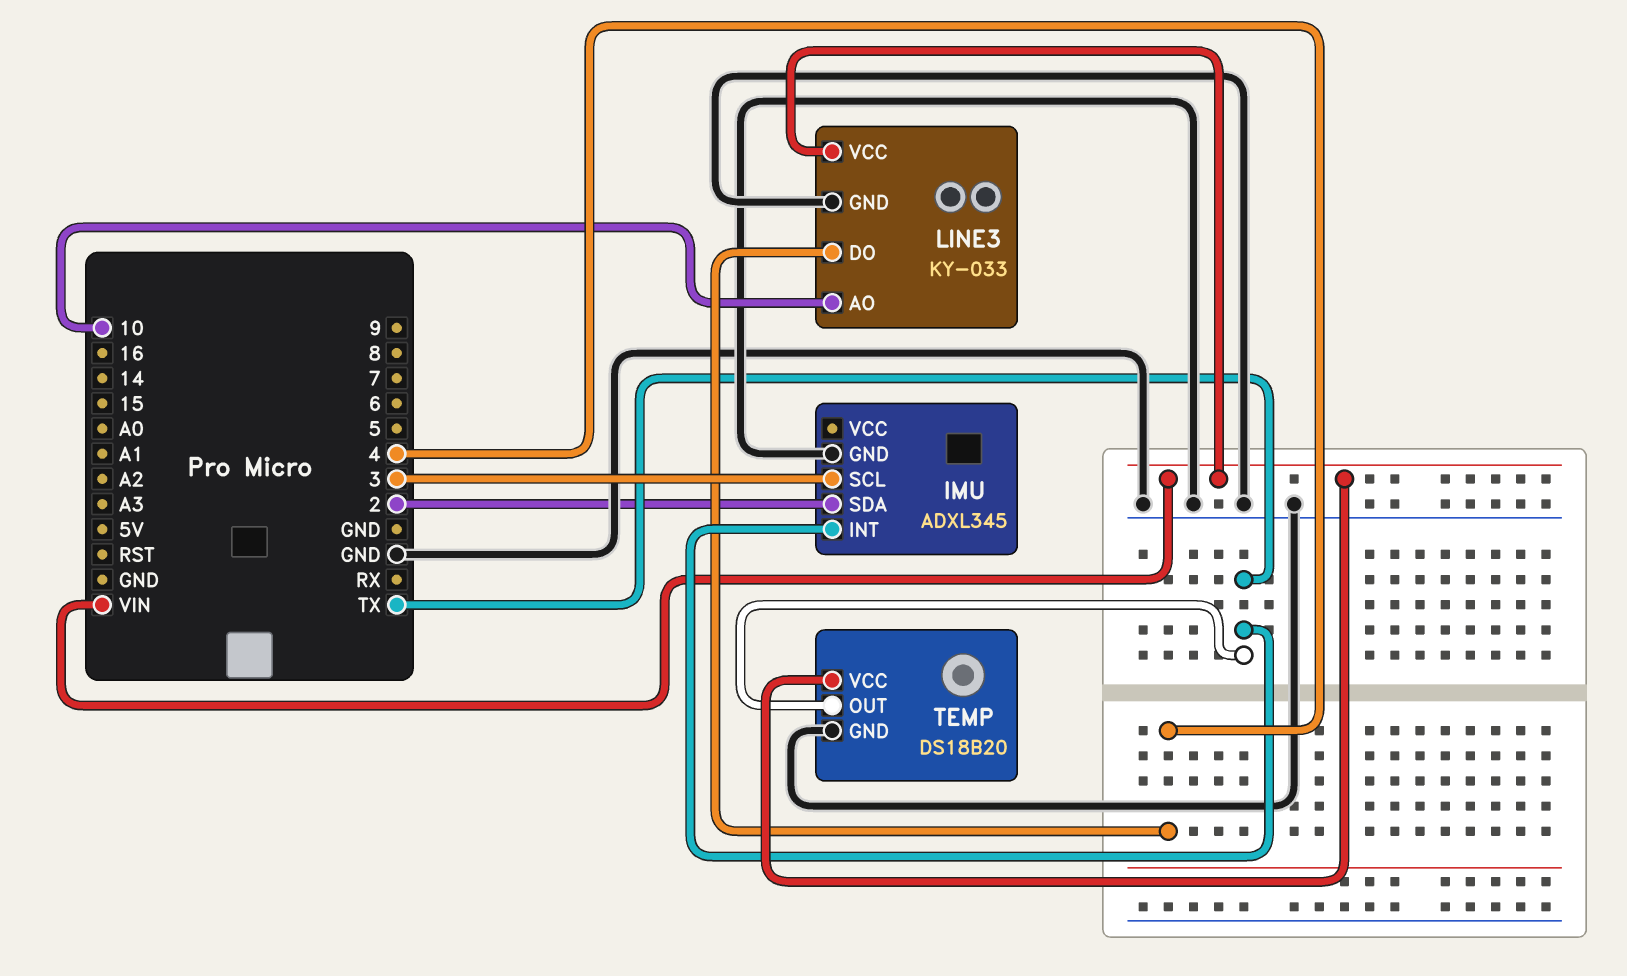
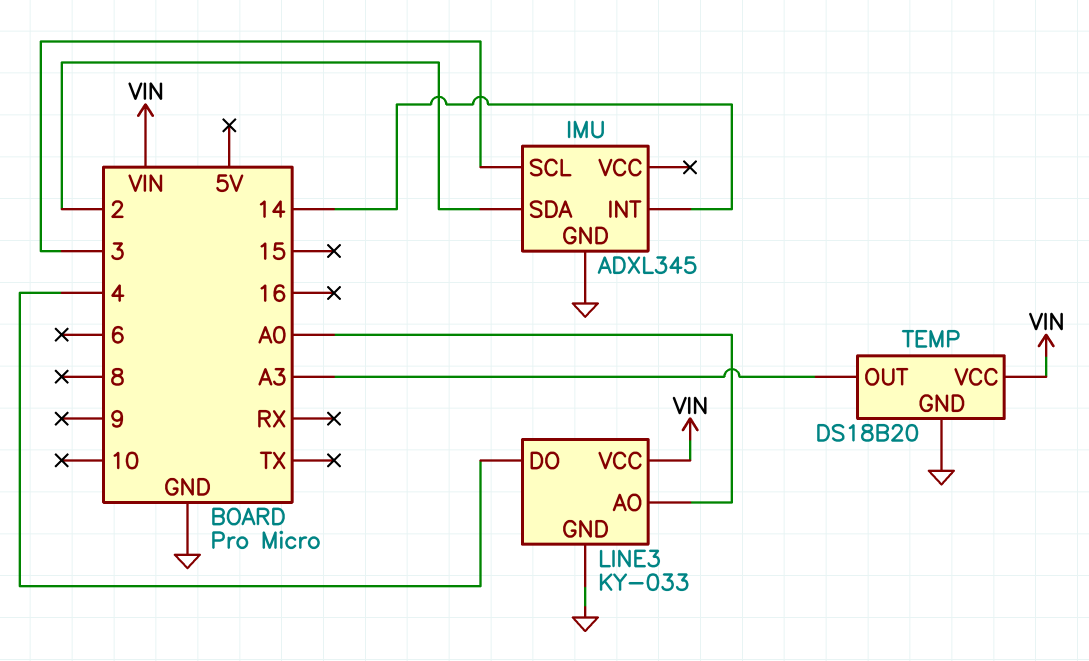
IMU pin INT: TX -> 14
LINE3 pin AO: 10 -> A0
TEMP pin OUT: TX -> A3

